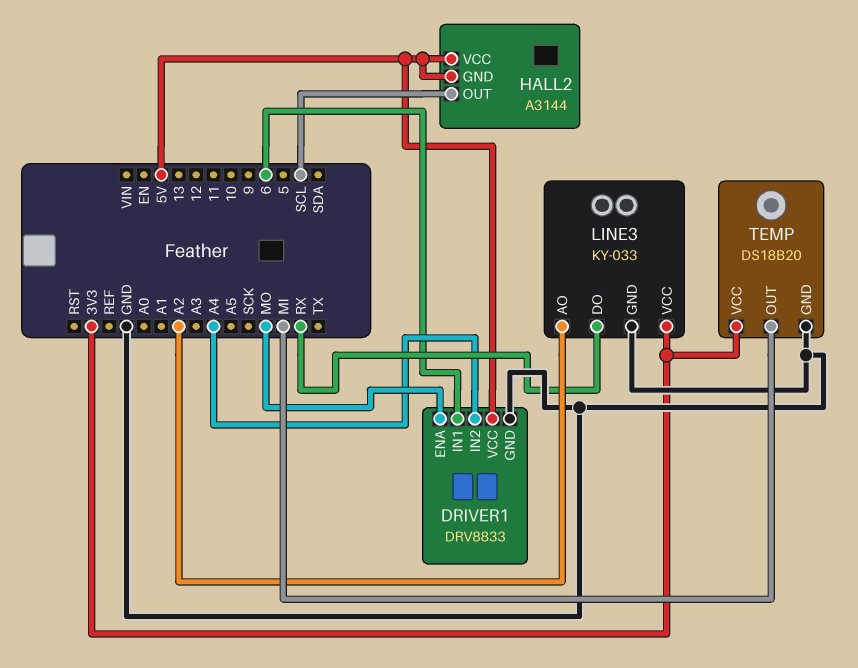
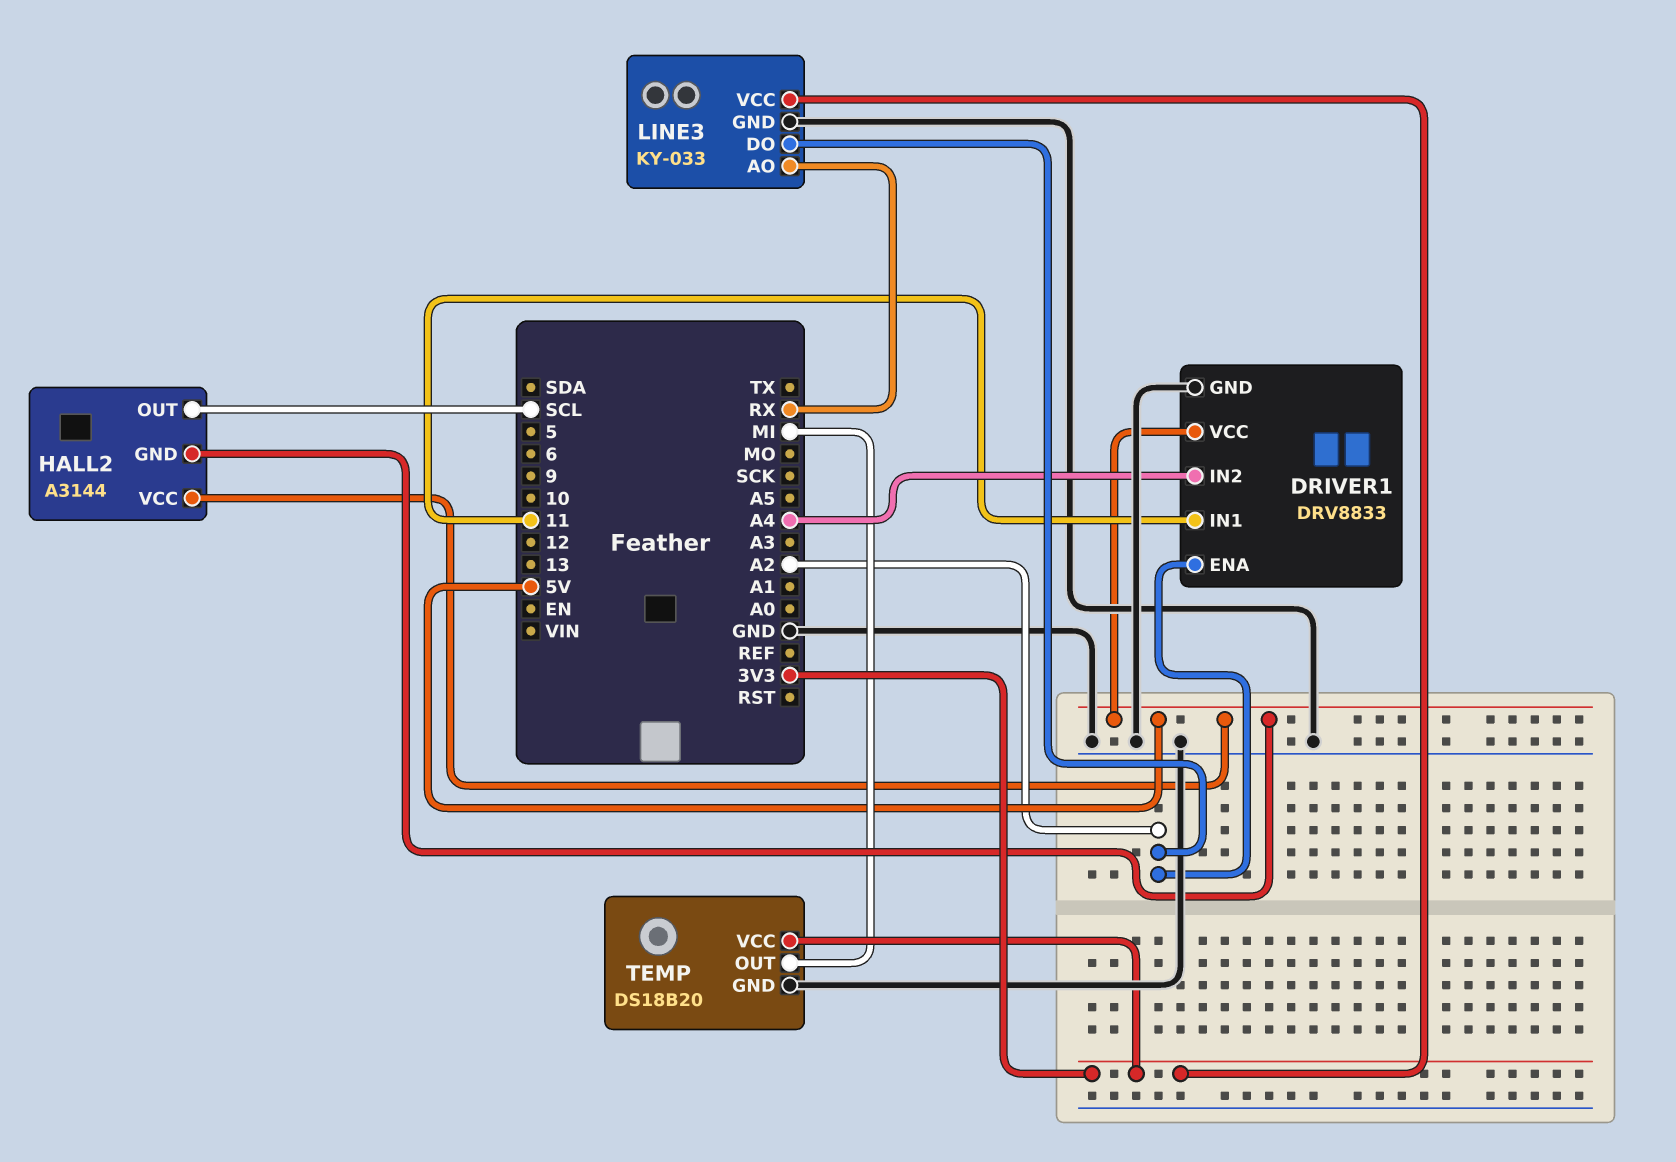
DRIVER1 pin ENA: MO -> A2
DRIVER1 pin IN1: 6 -> 11
LINE3 pin AO: A2 -> RX
LINE3 pin DO: RX -> A2

